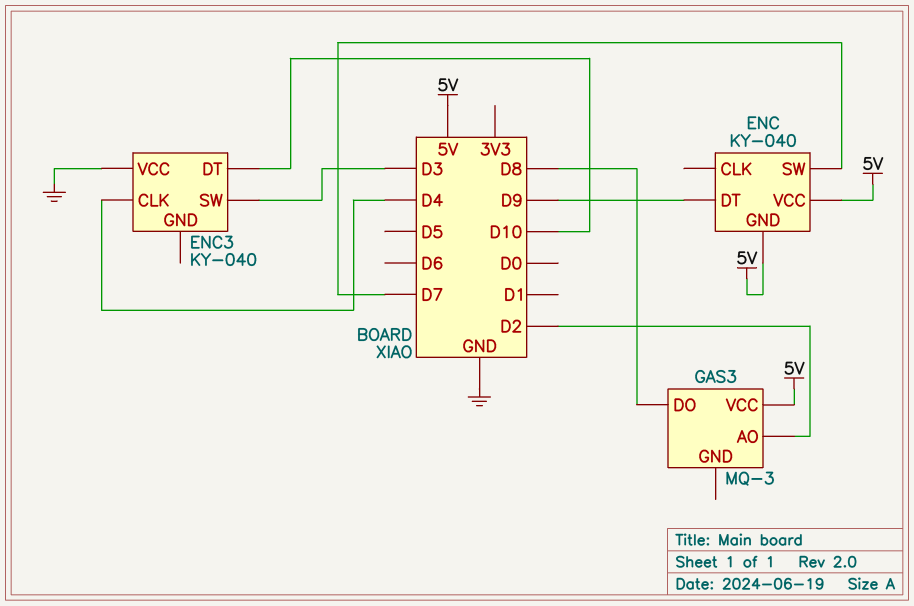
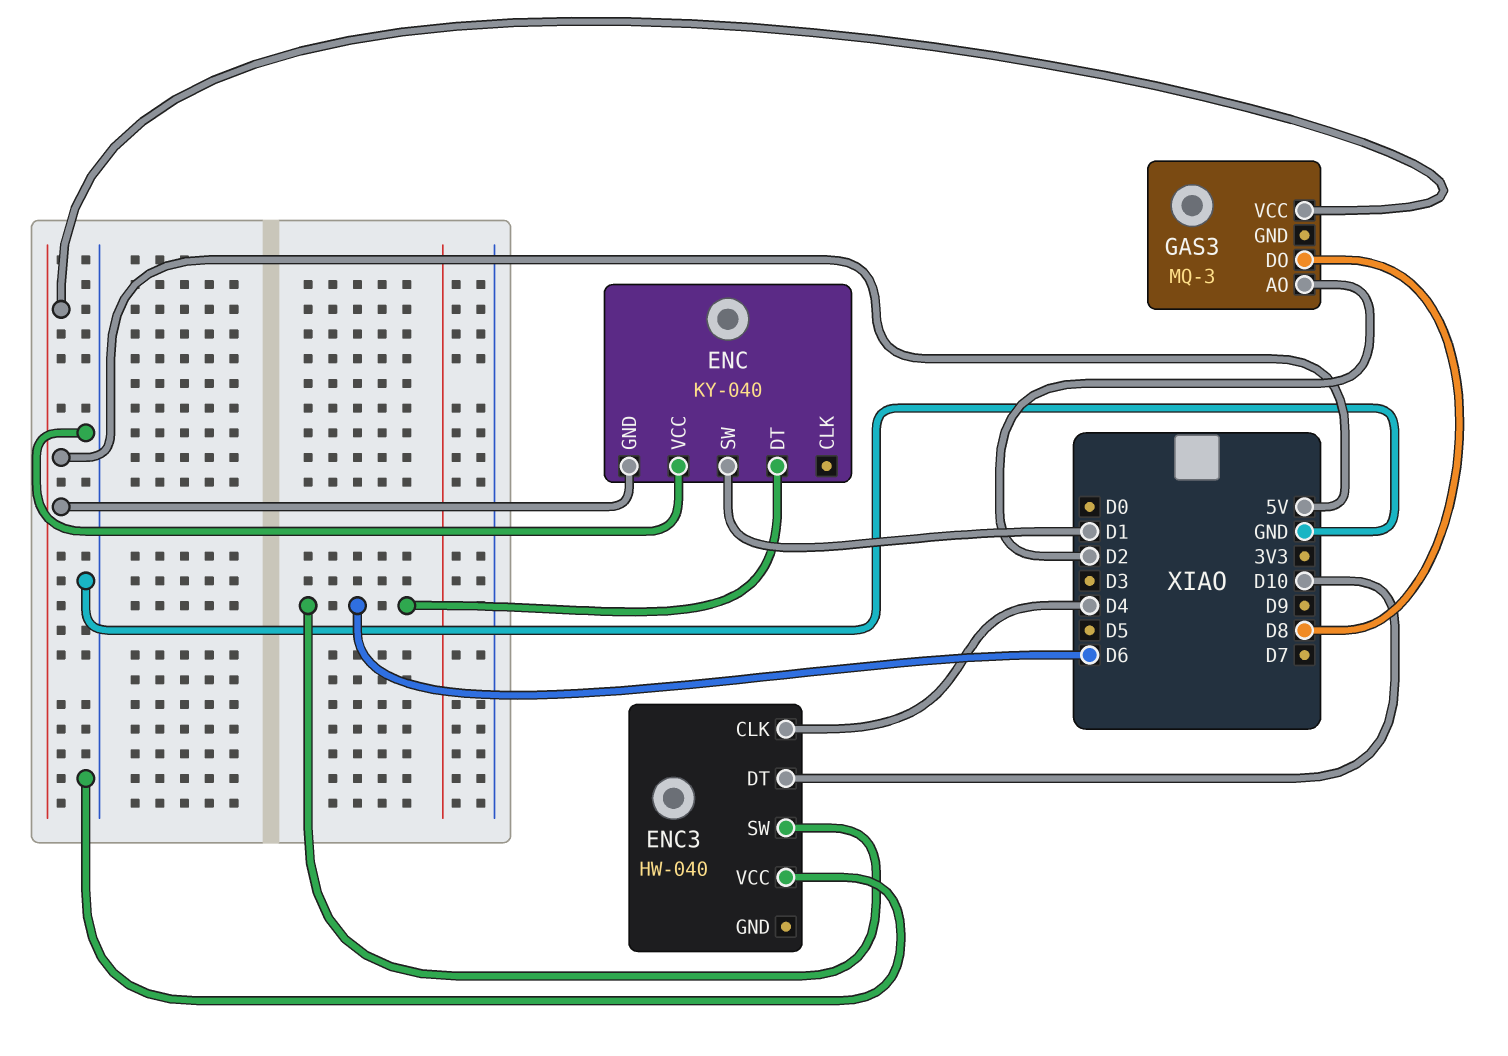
ENC pin DT: D9 -> D6
ENC pin SW: D7 -> D1
ENC pin VCC: 5V -> GND
ENC3: KY-040 -> HW-040
ENC3 pin SW: D3 -> D6

